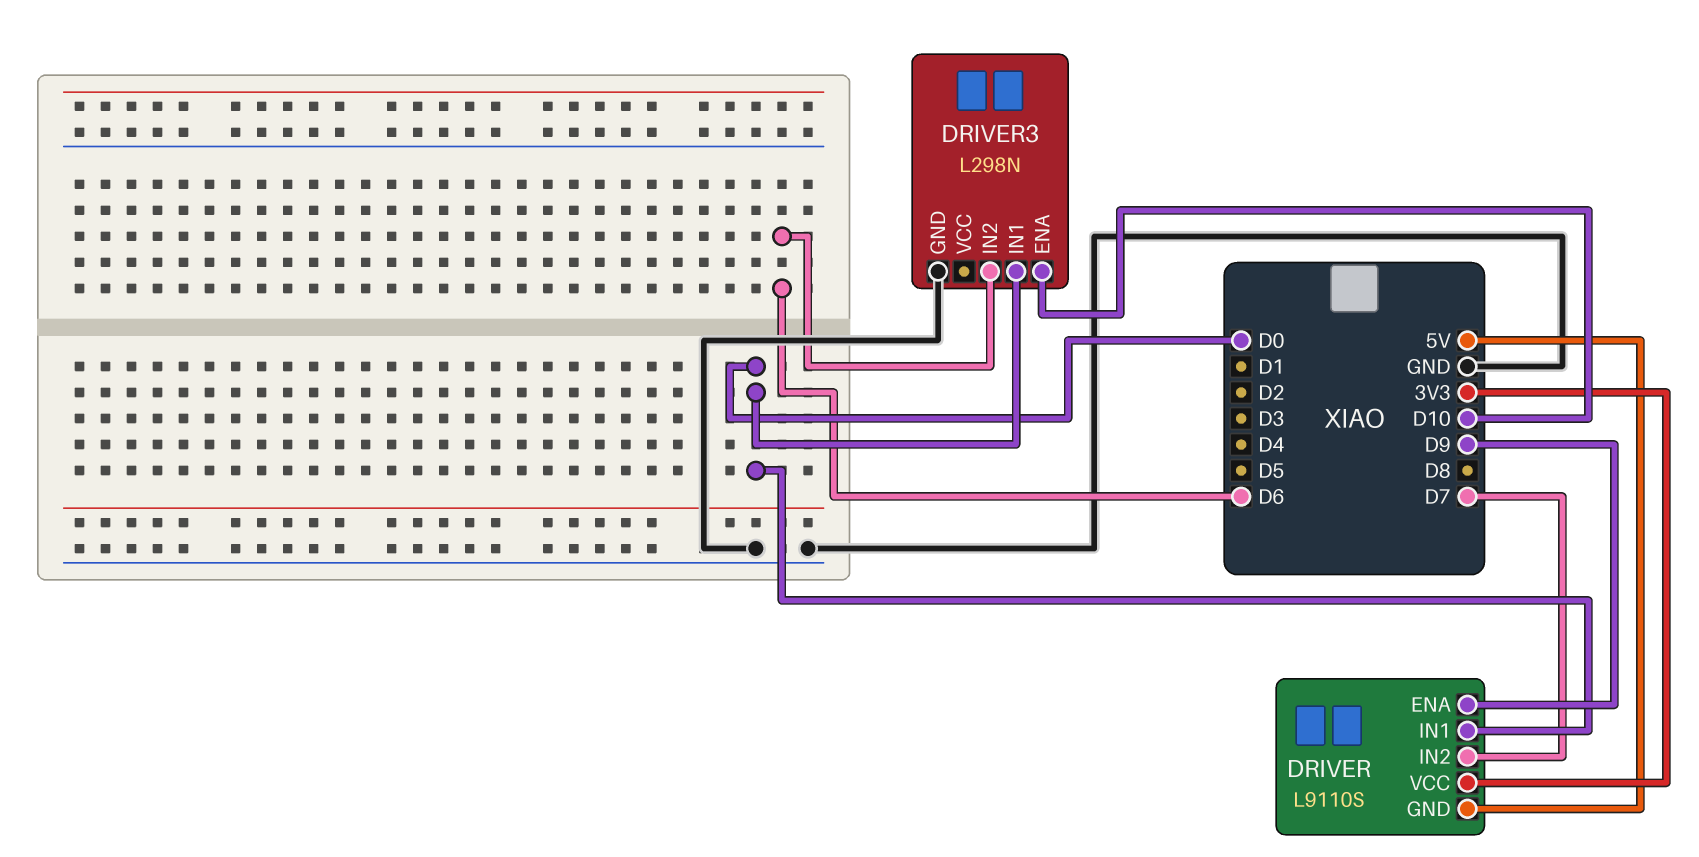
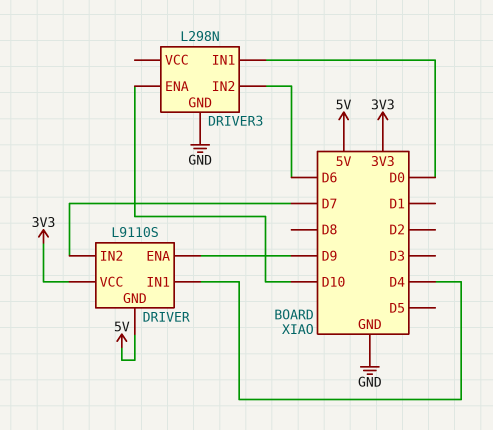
DRIVER pin IN1: D0 -> D4

